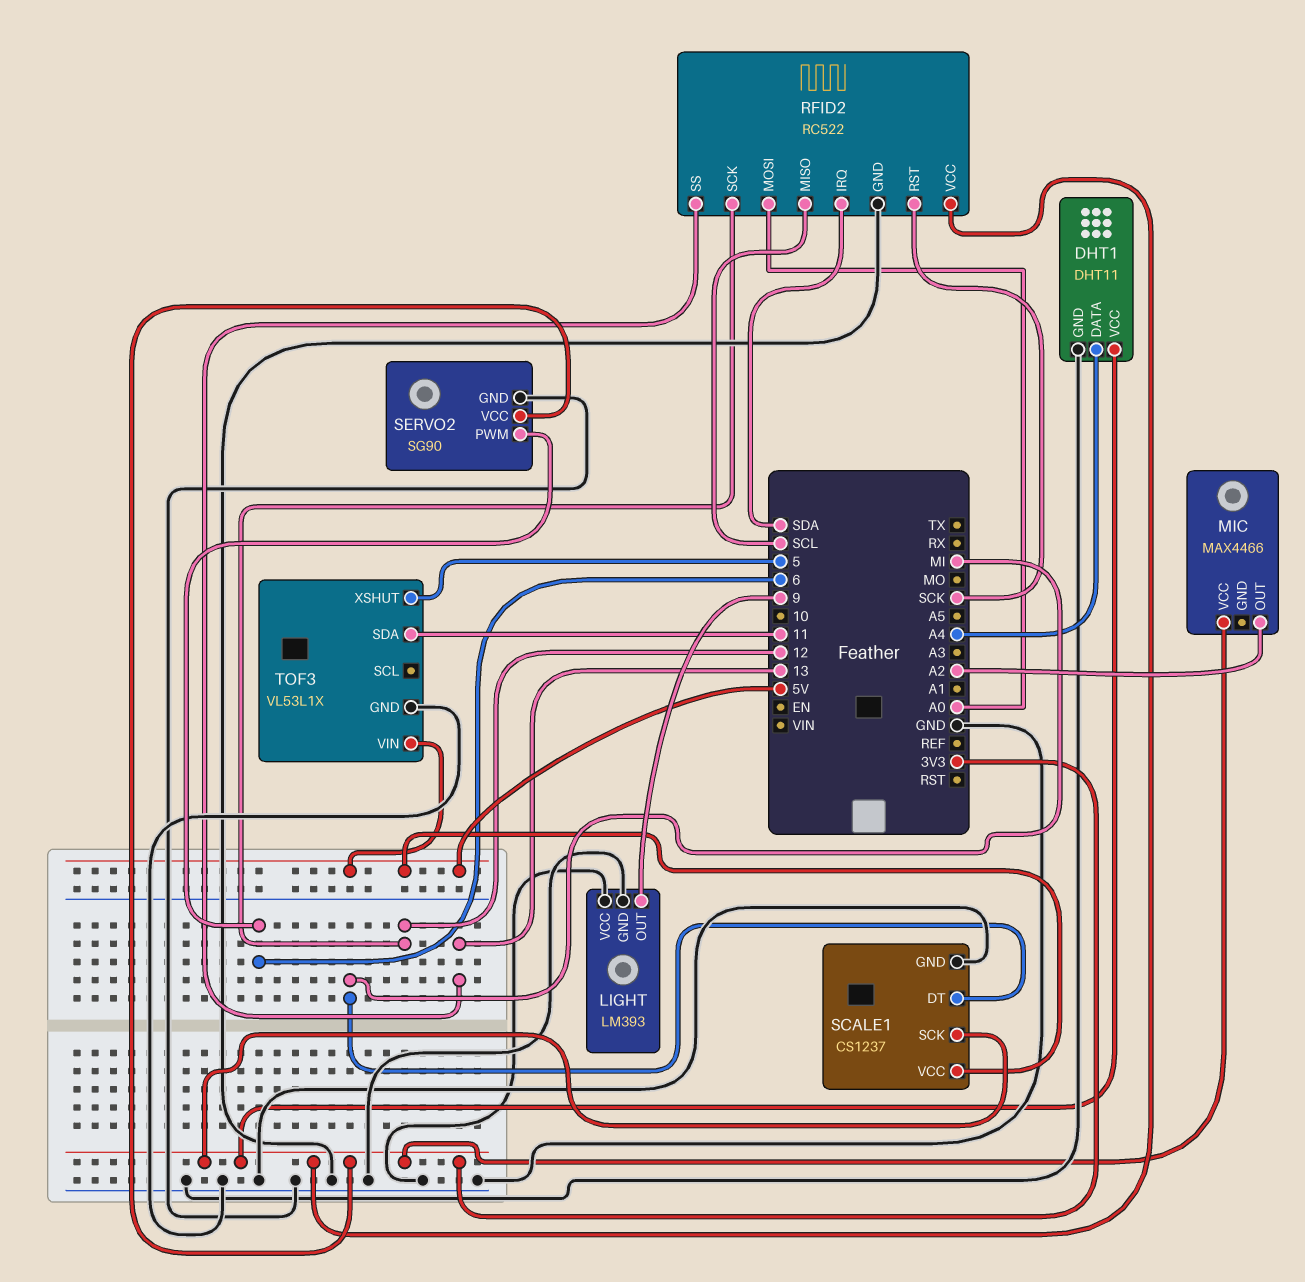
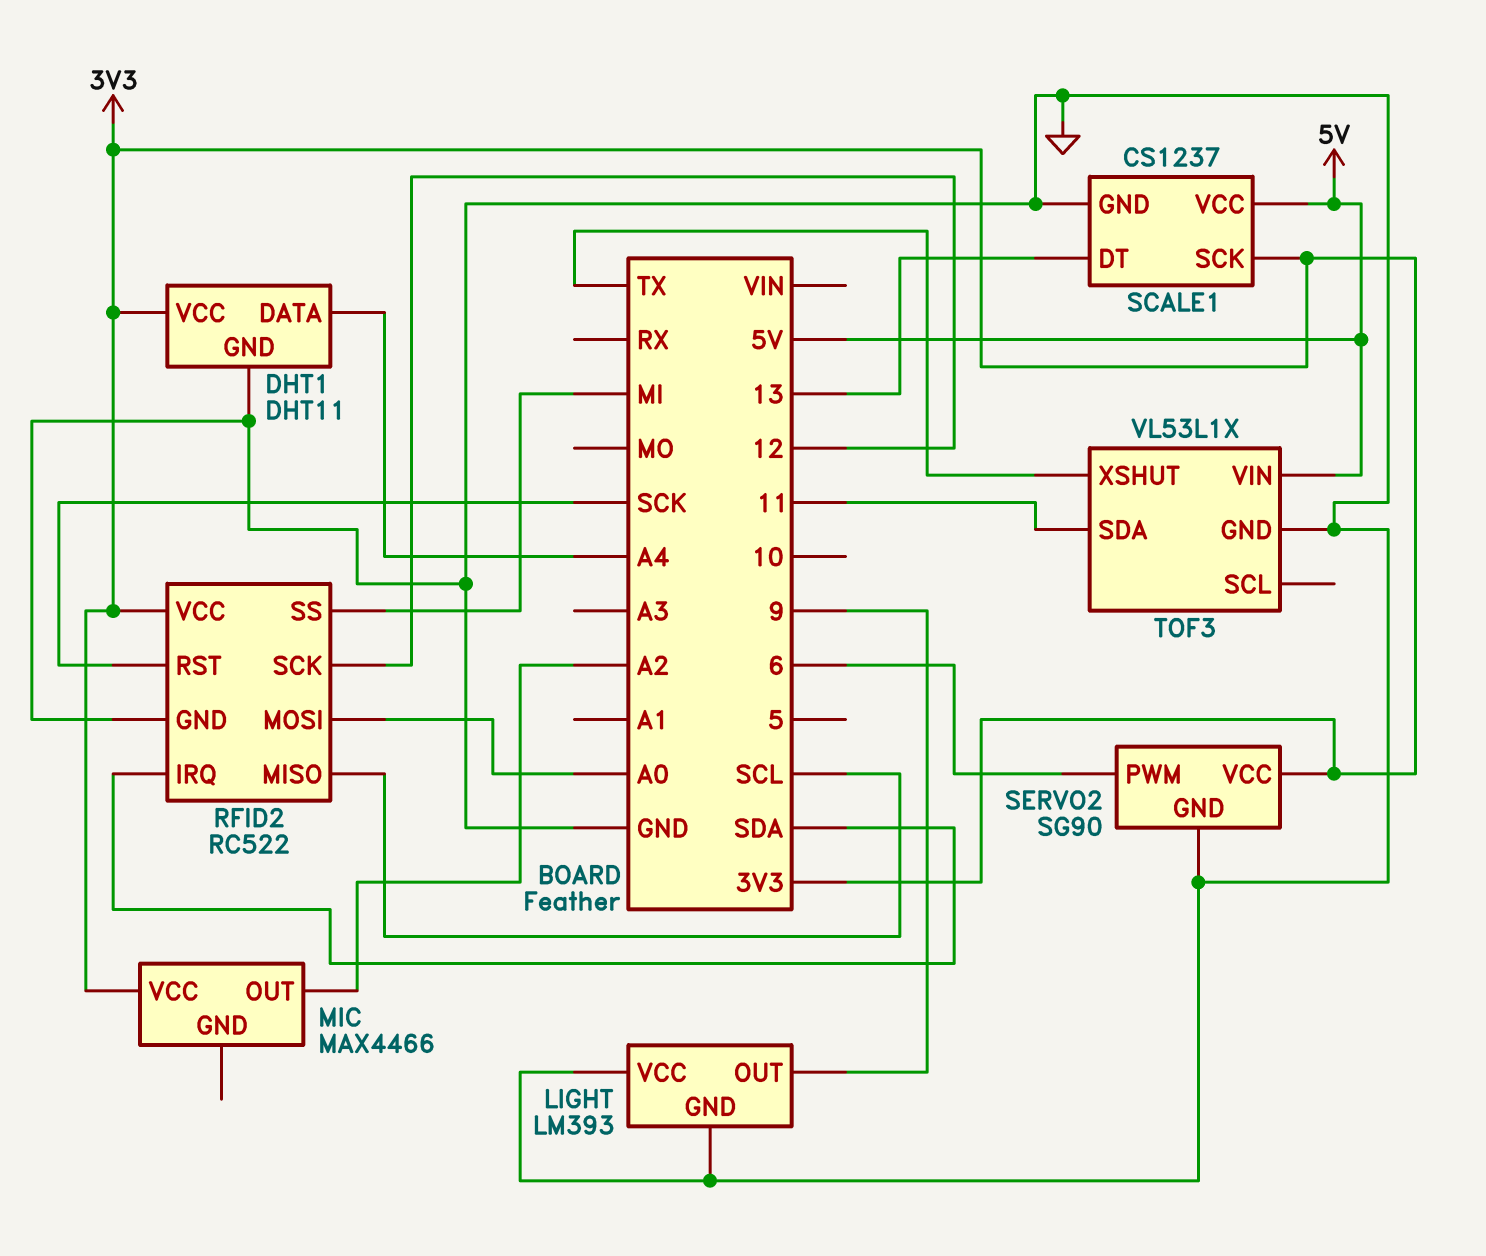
RFID2 pin SS: 13 -> MI
SCALE1 pin DT: MI -> 13
TOF3 pin XSHUT: 5 -> TX

